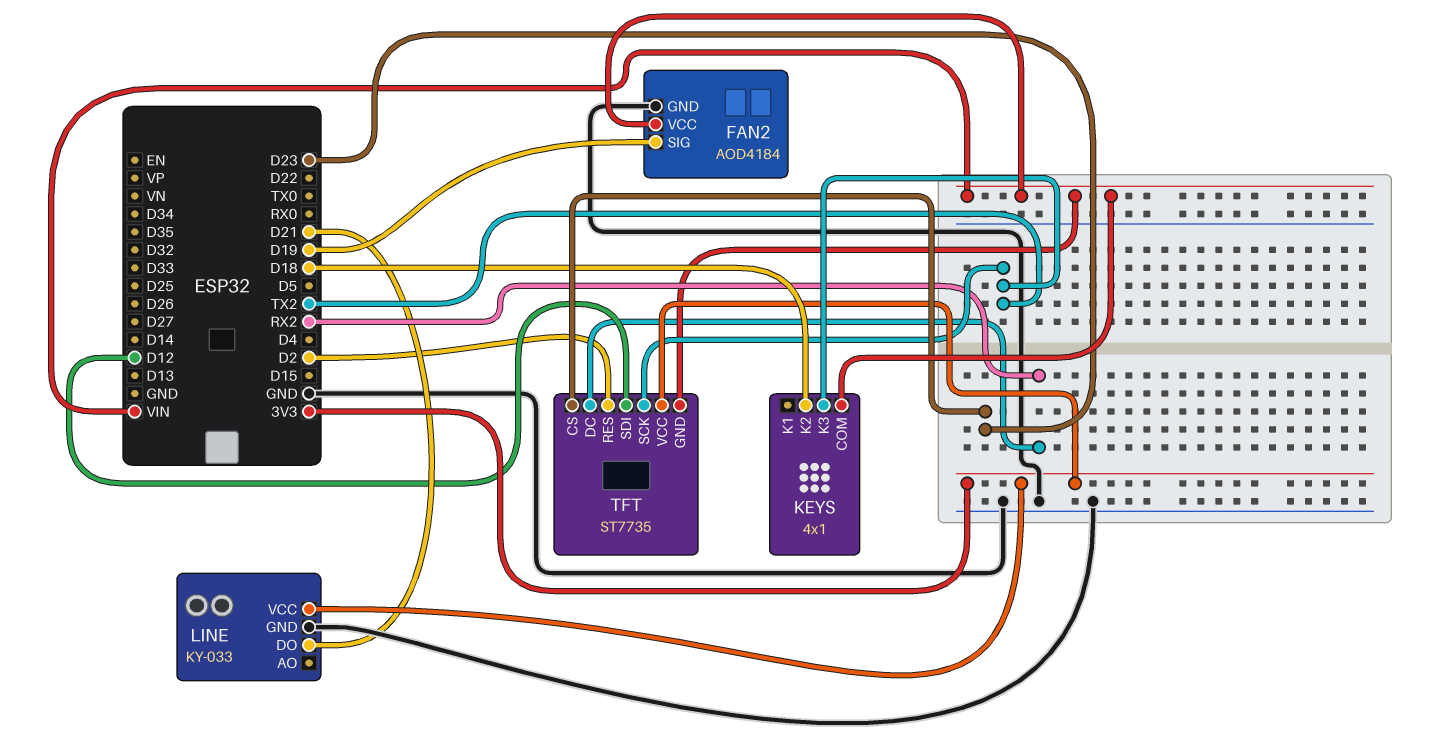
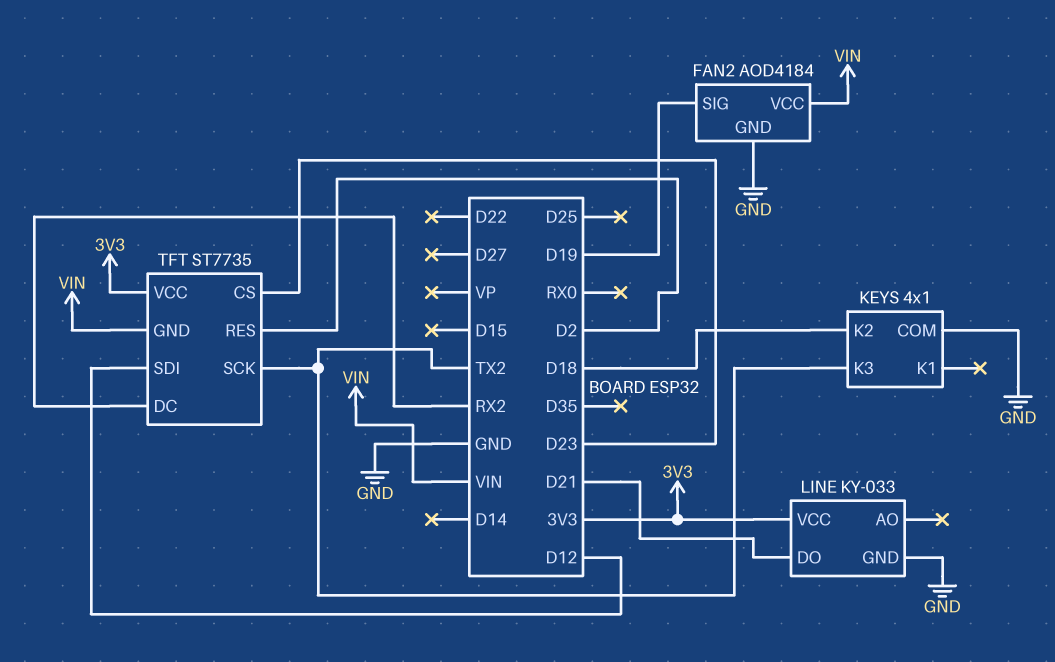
KEYS pin COM: VIN -> GND

